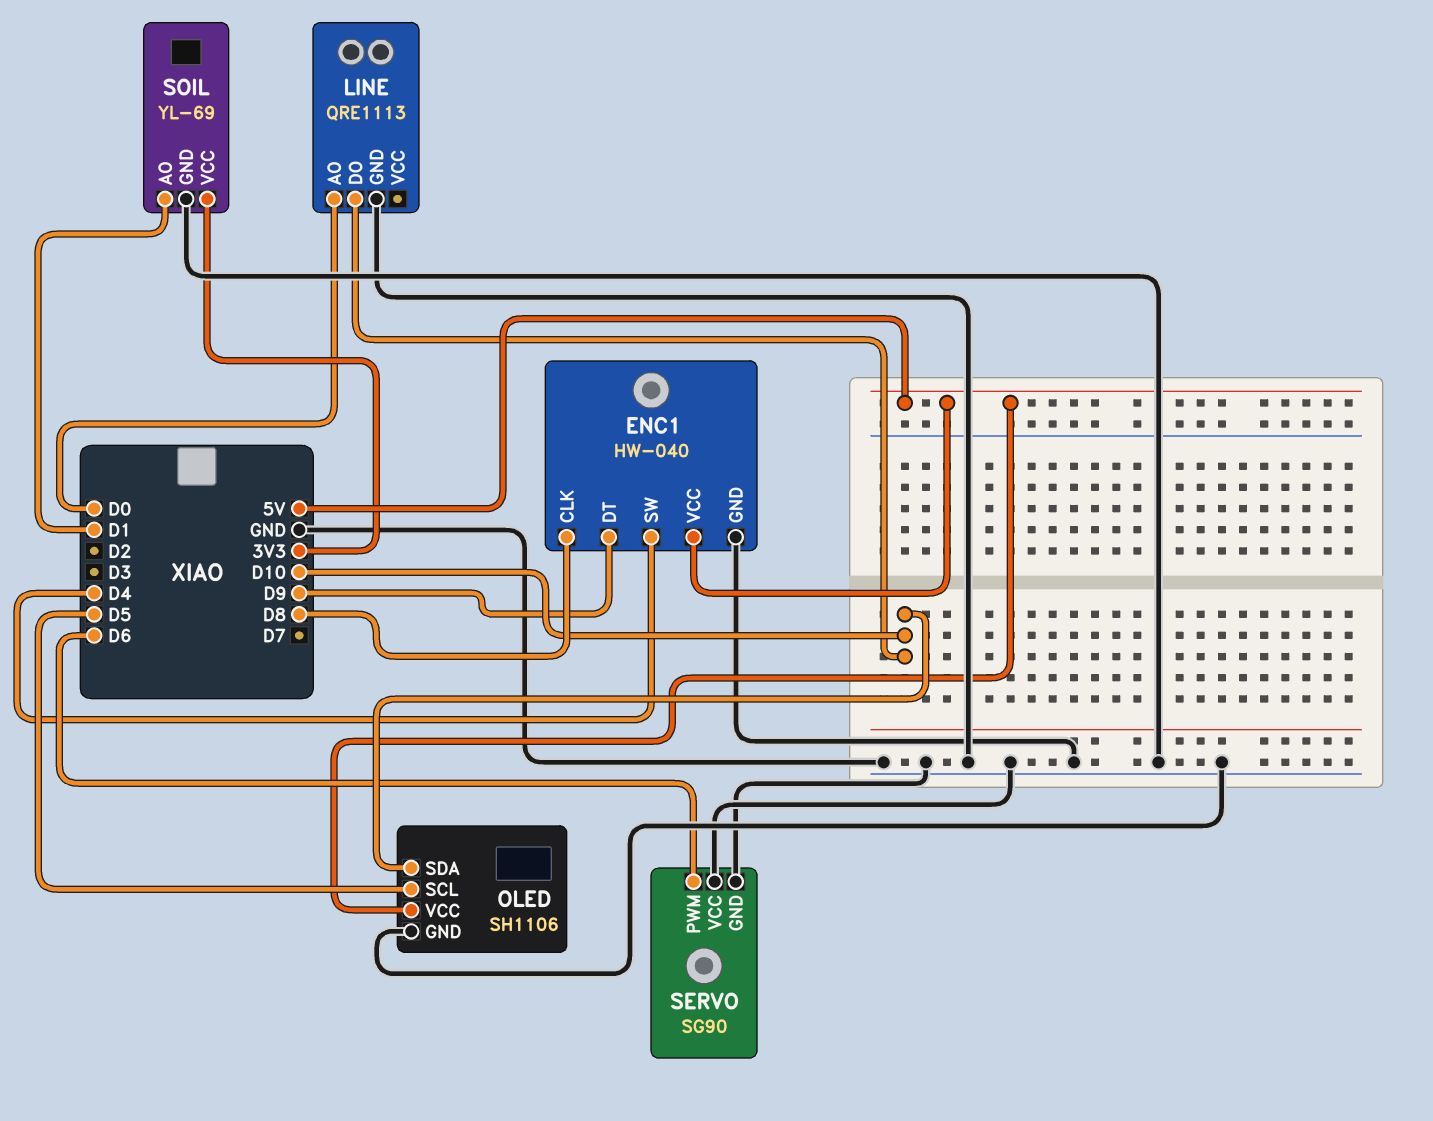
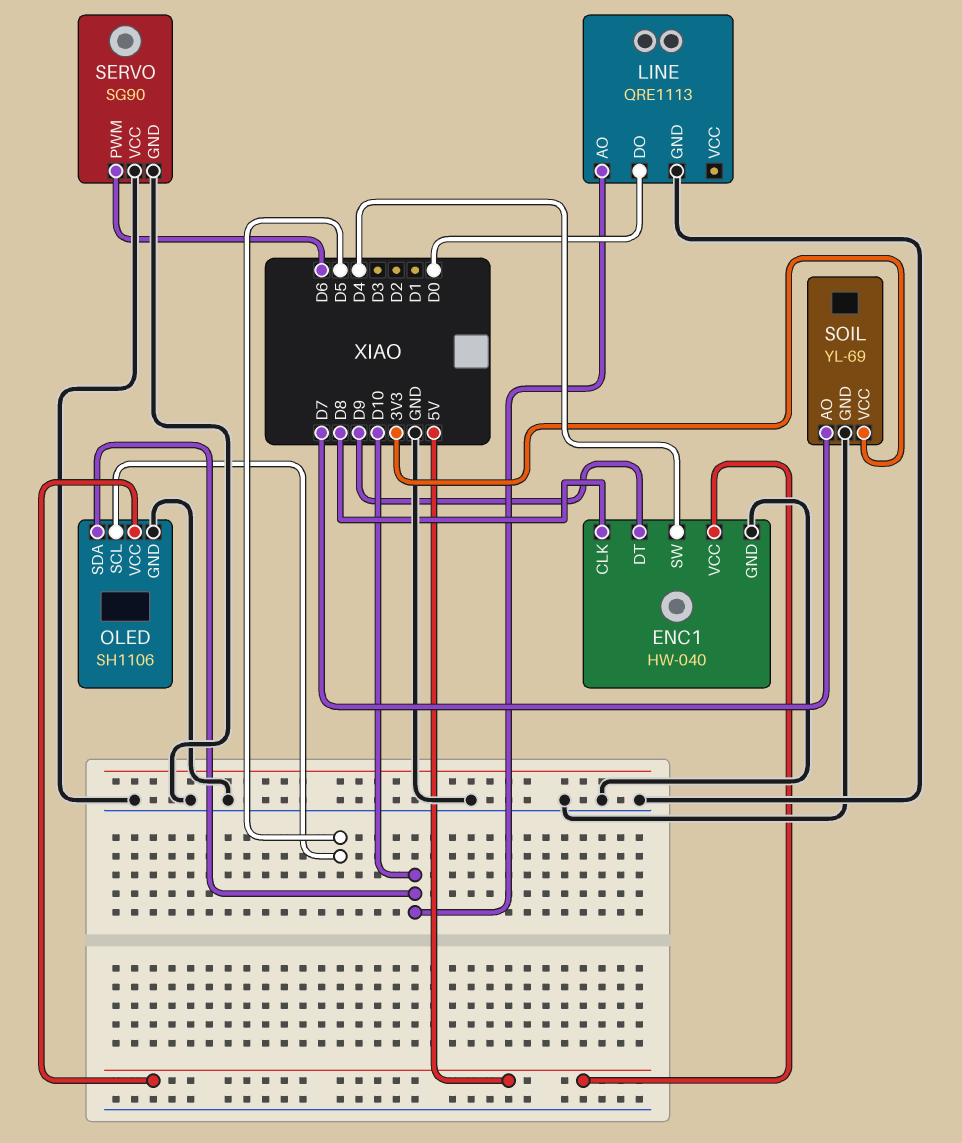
LINE pin AO: D0 -> D10
LINE pin DO: D10 -> D0
SOIL pin AO: D1 -> D7

